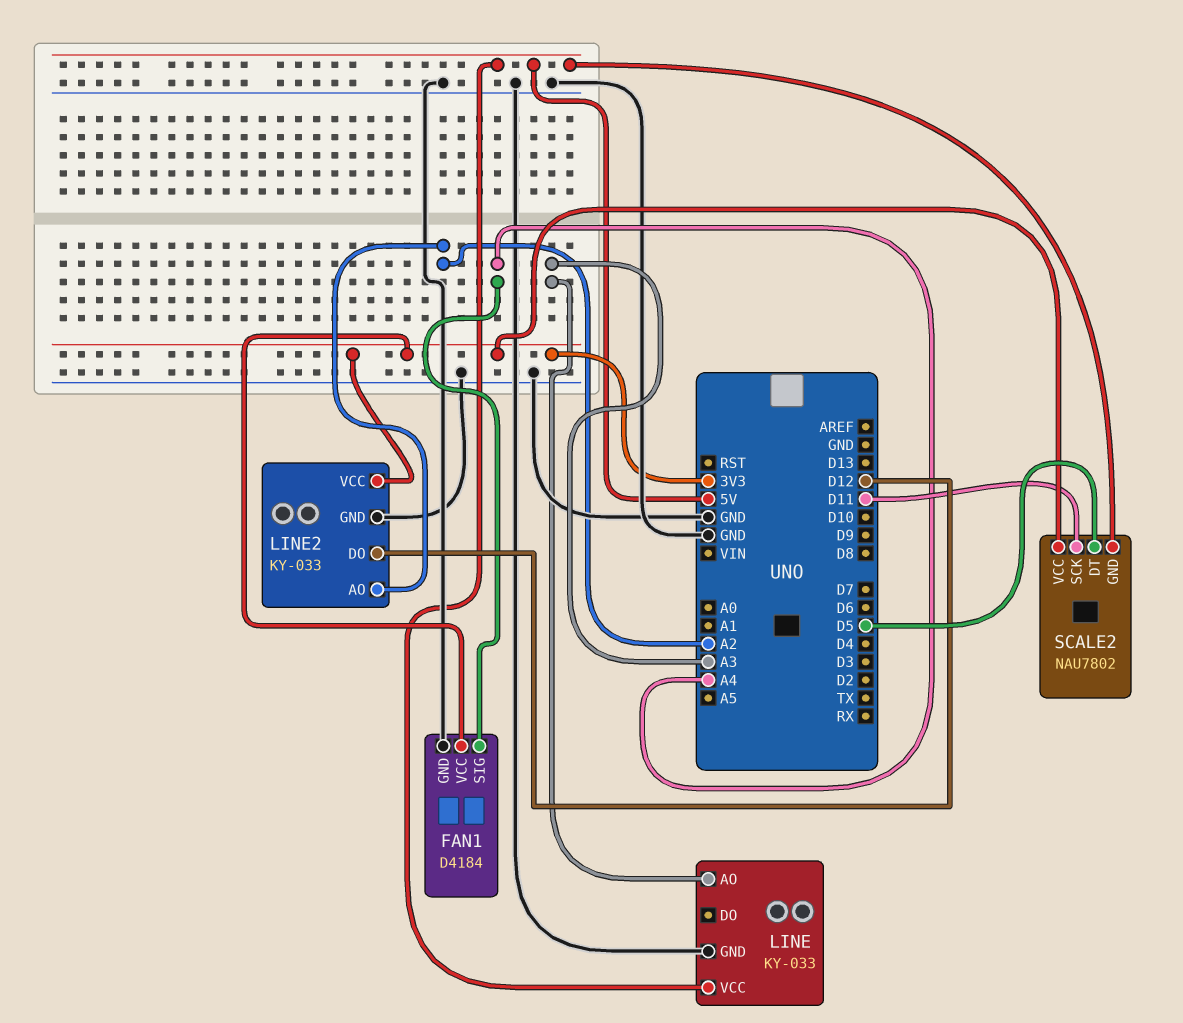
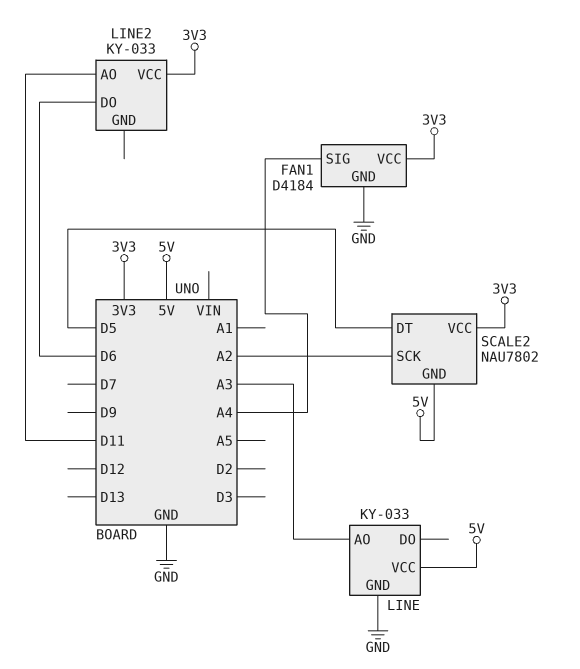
LINE2 pin AO: A2 -> D11
LINE2 pin DO: D12 -> D6
LINE2 pin GND: GND -> none
SCALE2 pin SCK: D11 -> A2

